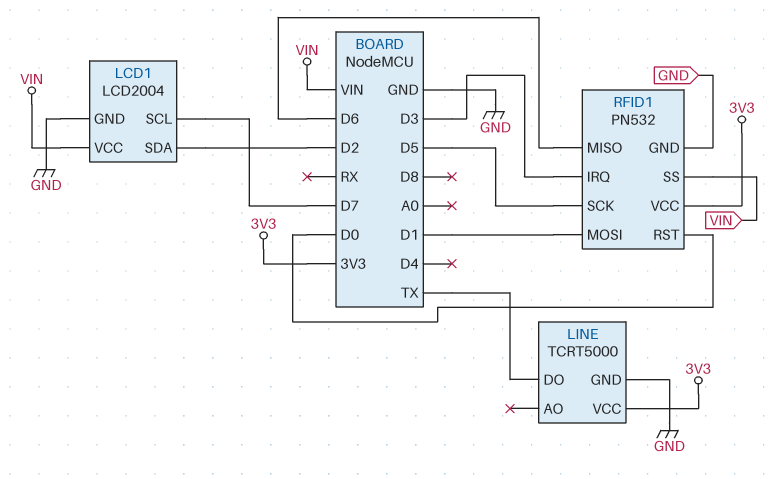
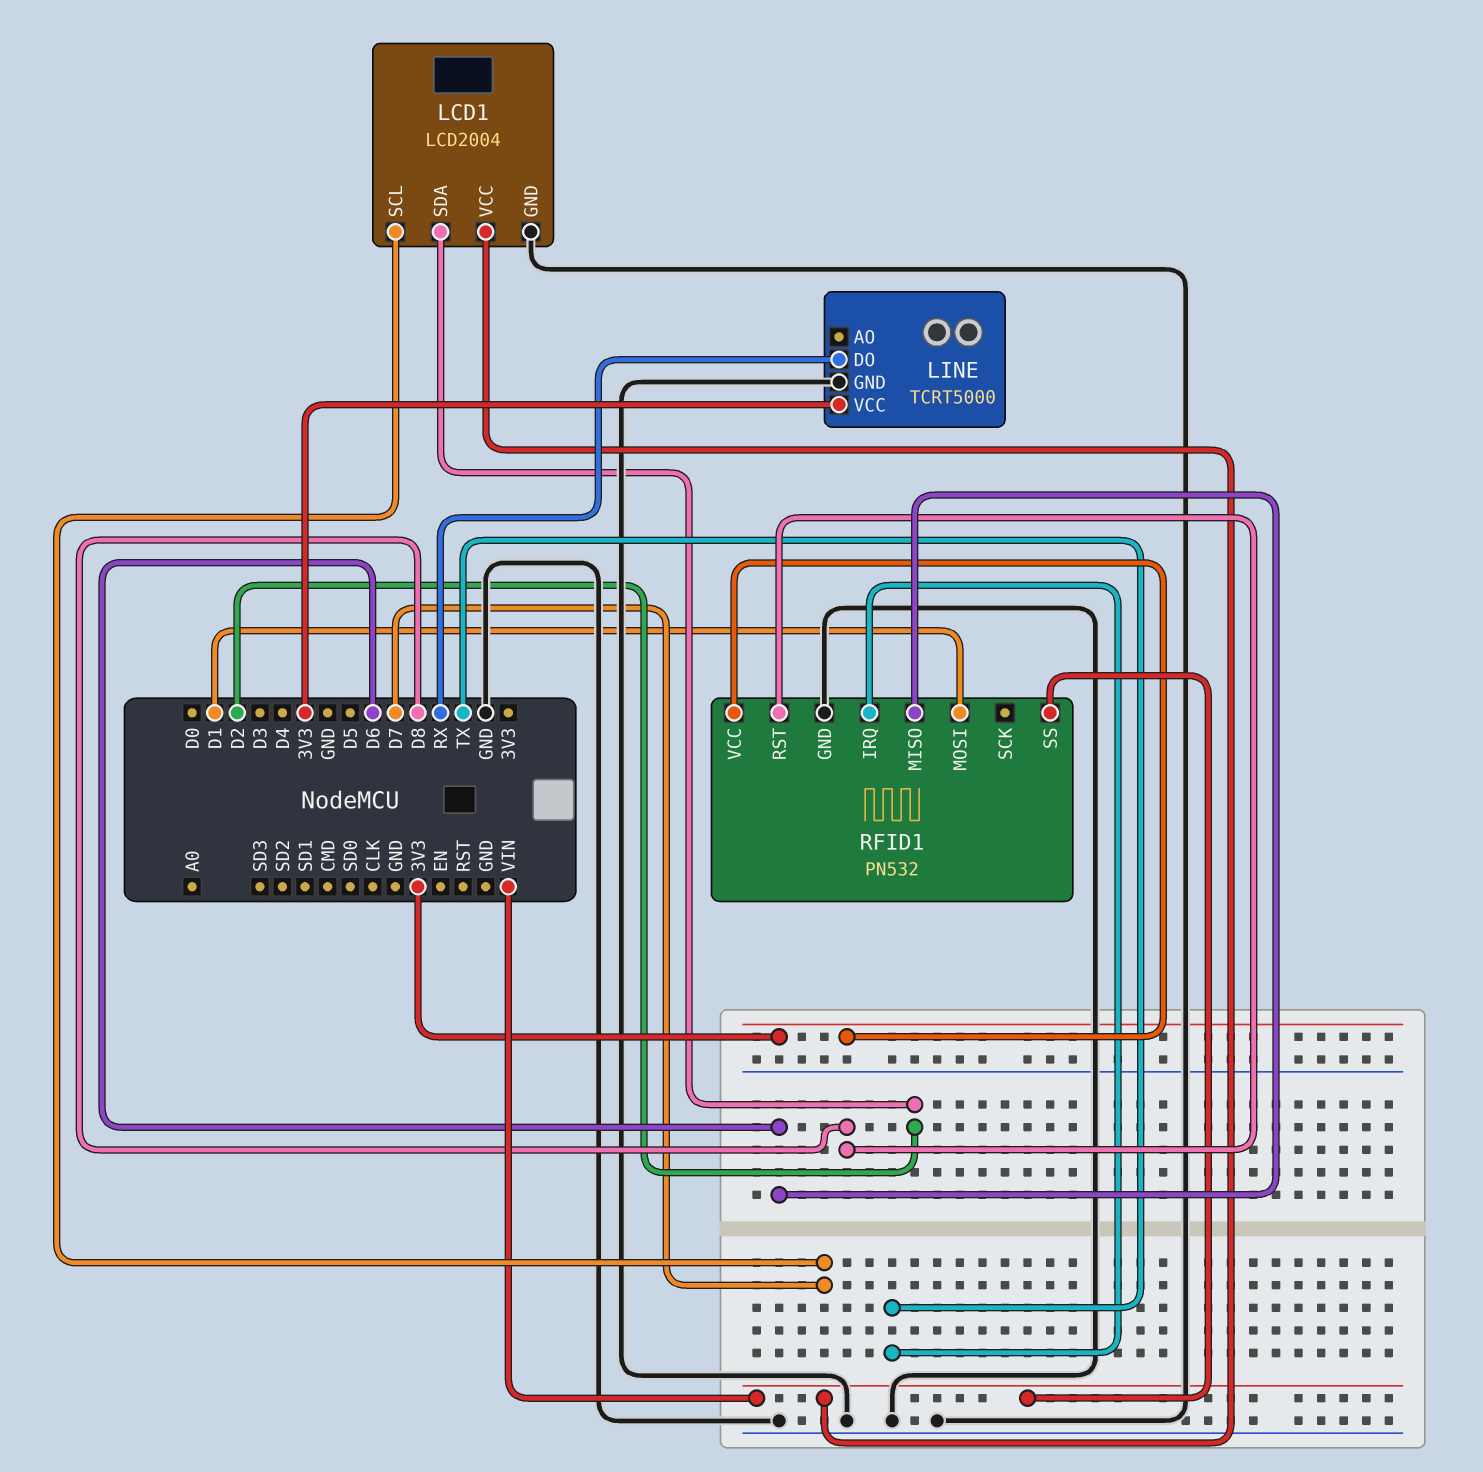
LINE pin DO: TX -> RX
RFID1 pin IRQ: D3 -> TX
RFID1 pin RST: D0 -> D8
RFID1 pin SCK: D5 -> none

